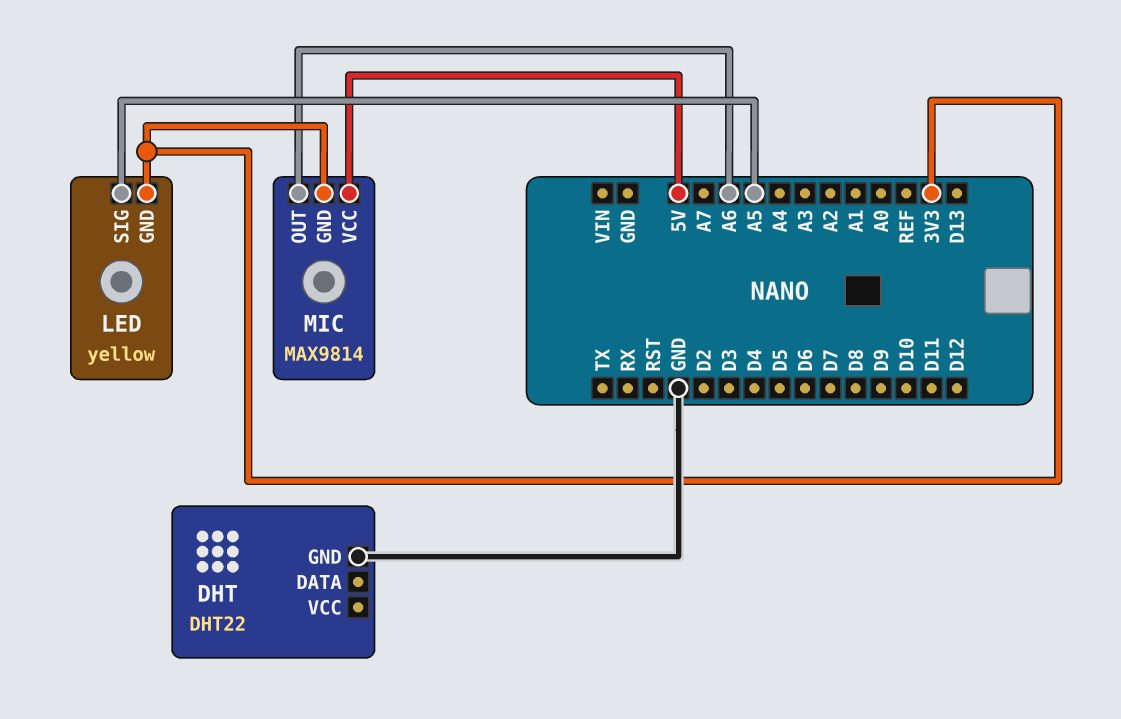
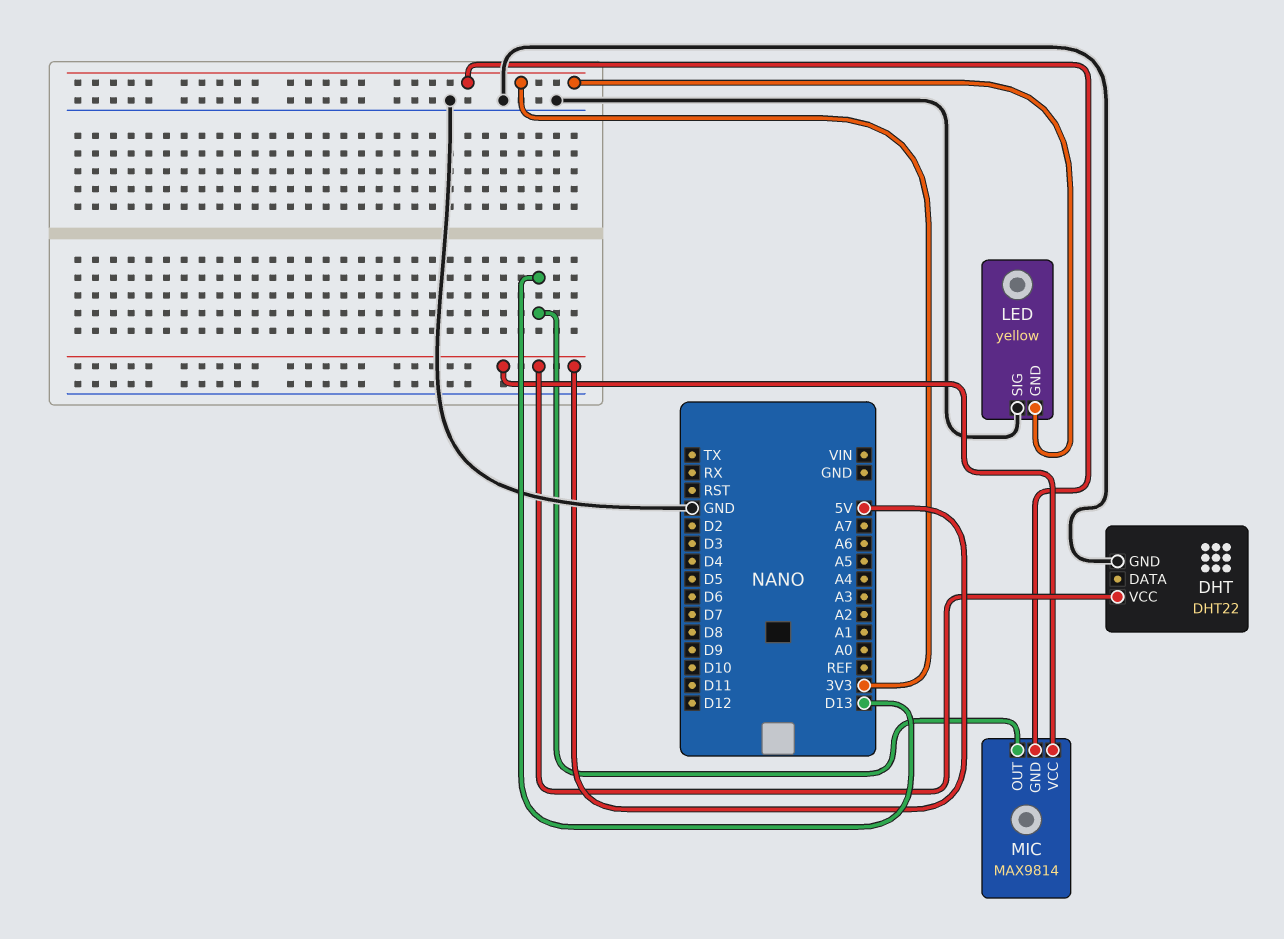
DHT pin VCC: none -> 5V
LED pin SIG: A5 -> GND
MIC pin OUT: A6 -> D13

